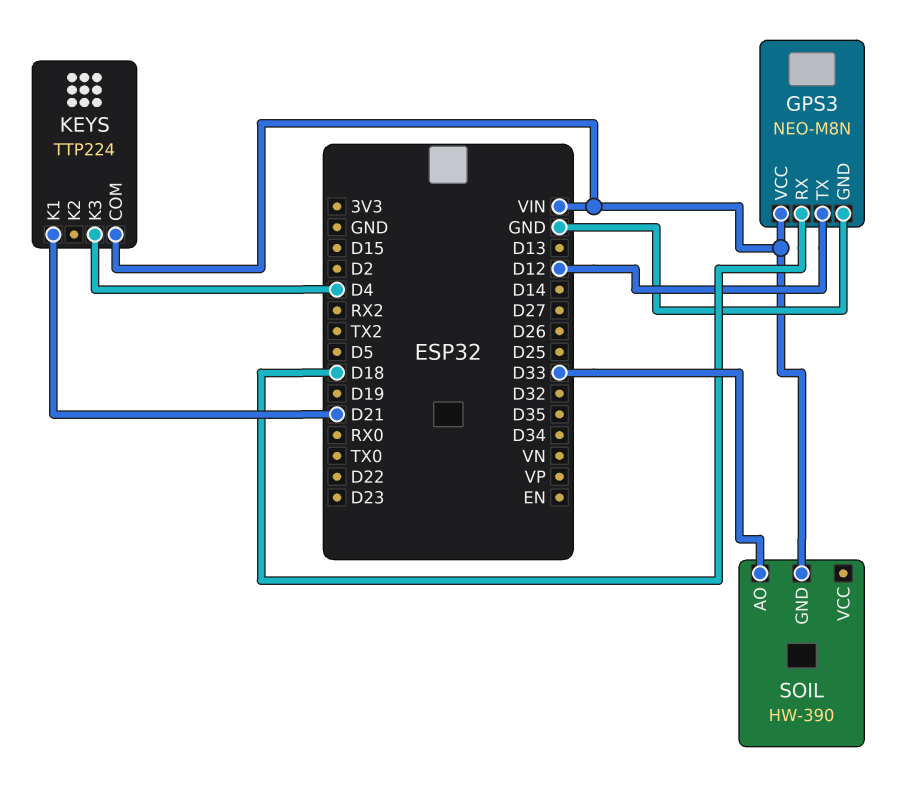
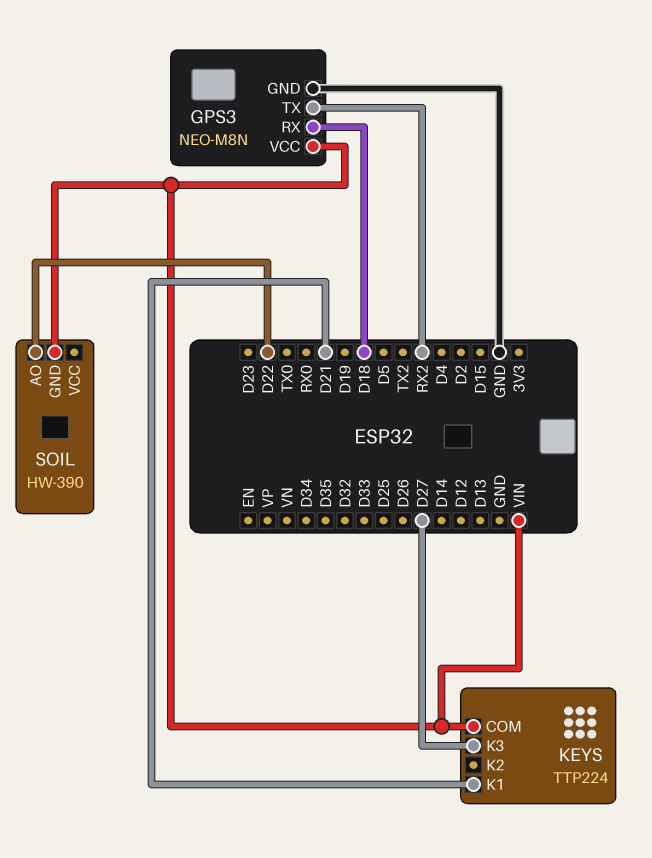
GPS3 pin TX: D12 -> RX2
KEYS pin K3: D4 -> D27
SOIL pin AO: D33 -> D22

